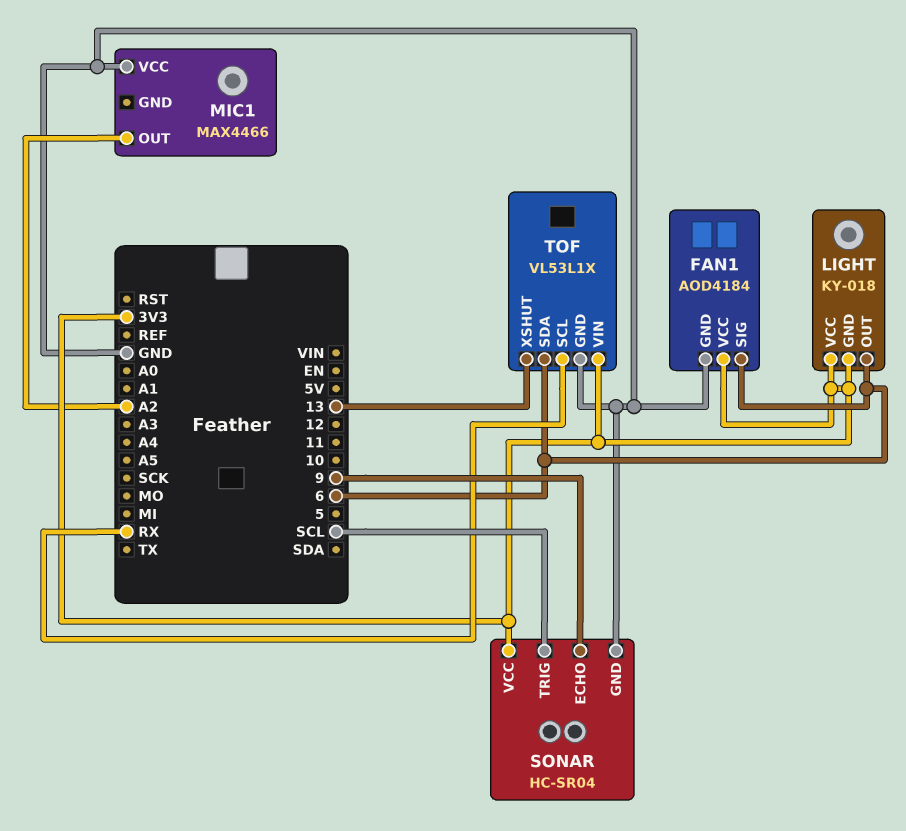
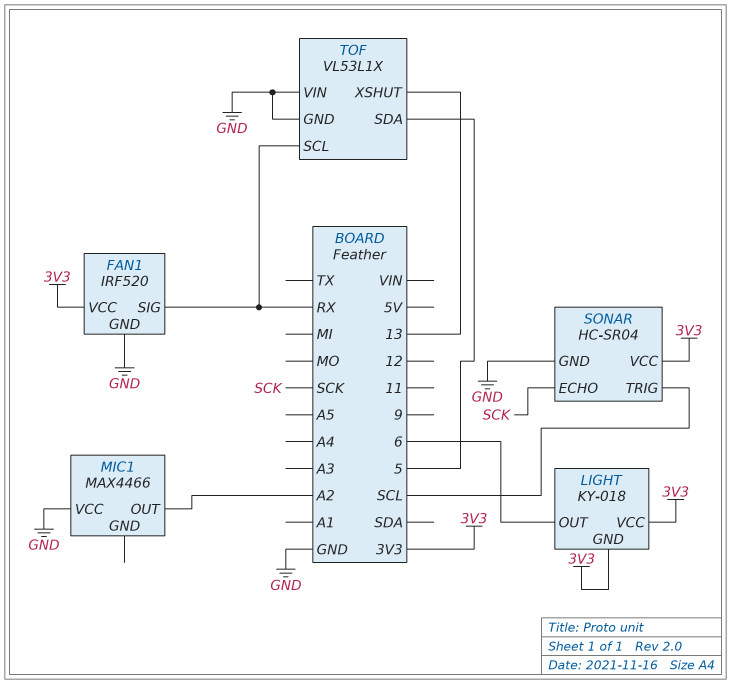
FAN1: AOD4184 -> IRF520
FAN1 pin SIG: 6 -> RX
SONAR pin ECHO: 9 -> SCK
TOF pin SDA: 6 -> 5
TOF pin VIN: 3V3 -> GND

